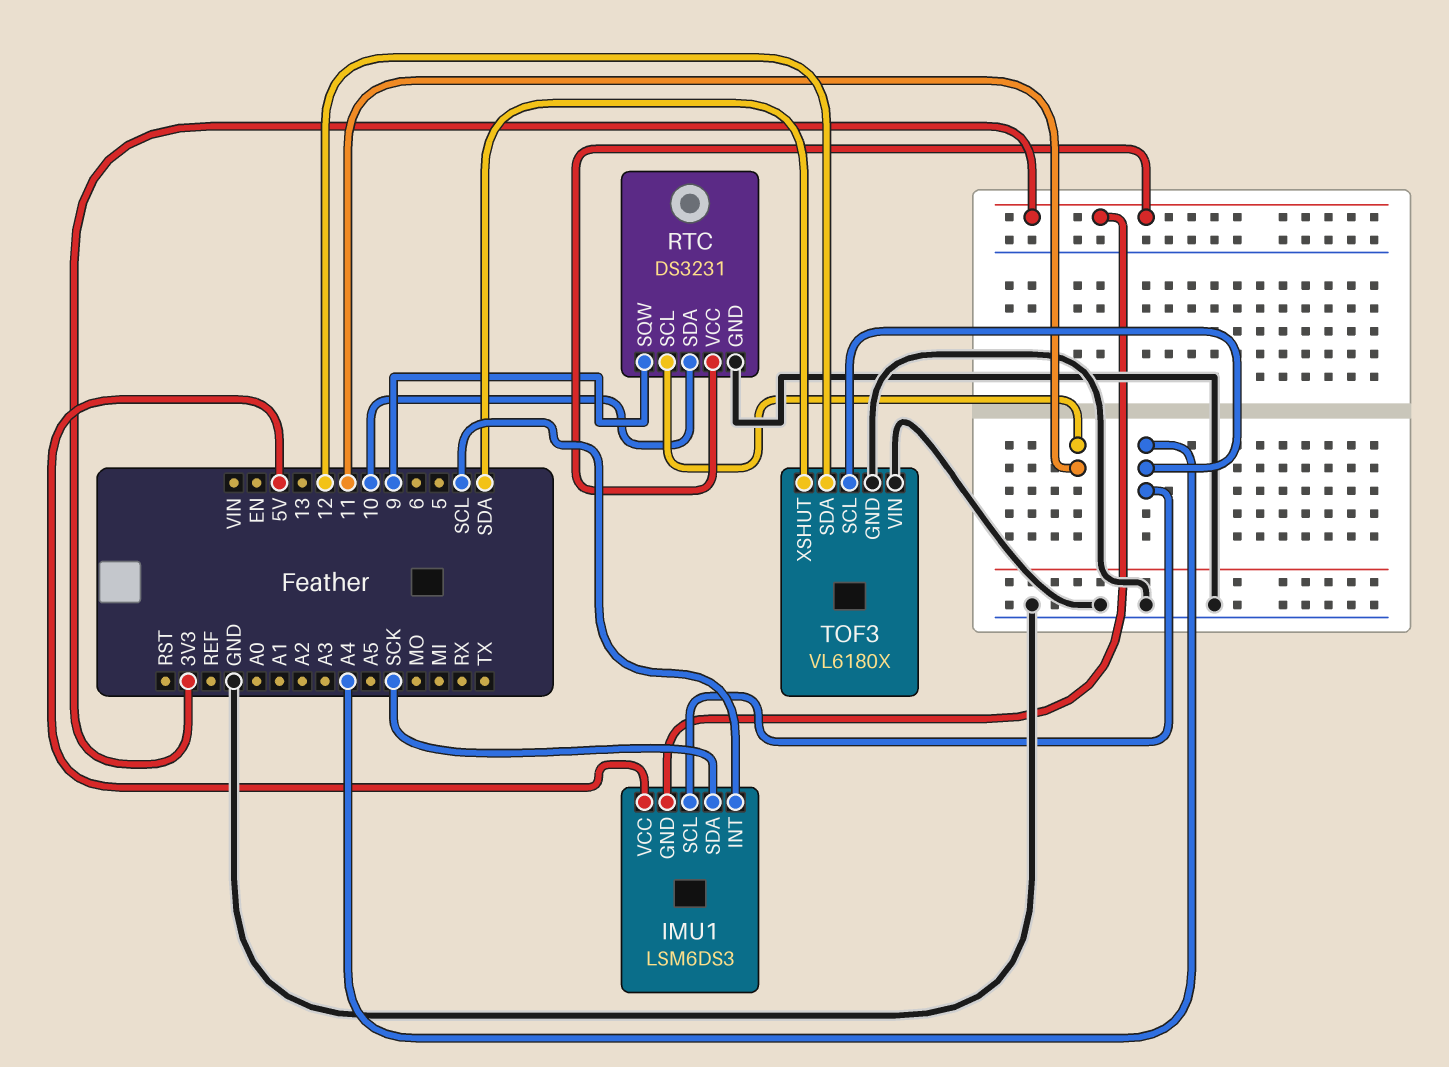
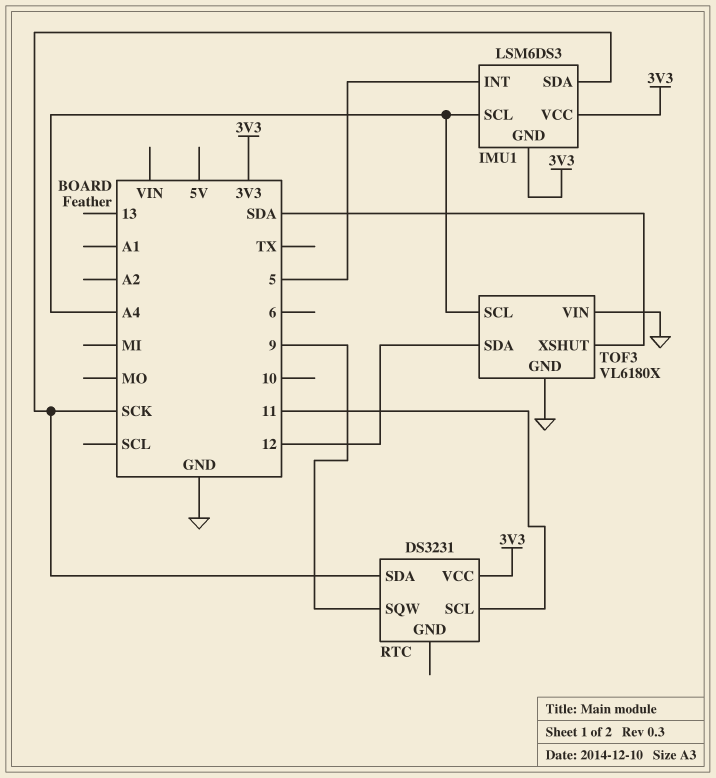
IMU1 pin INT: SCL -> 5
IMU1 pin VCC: 5V -> 3V3
RTC pin GND: GND -> none
RTC pin SDA: 10 -> SCK

